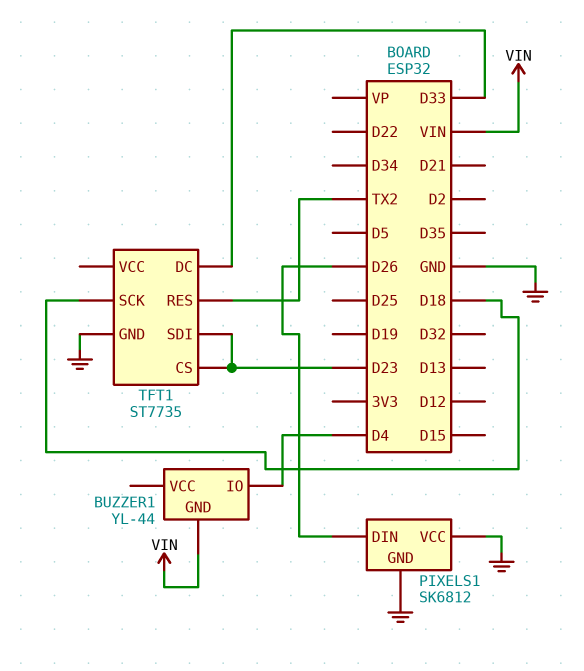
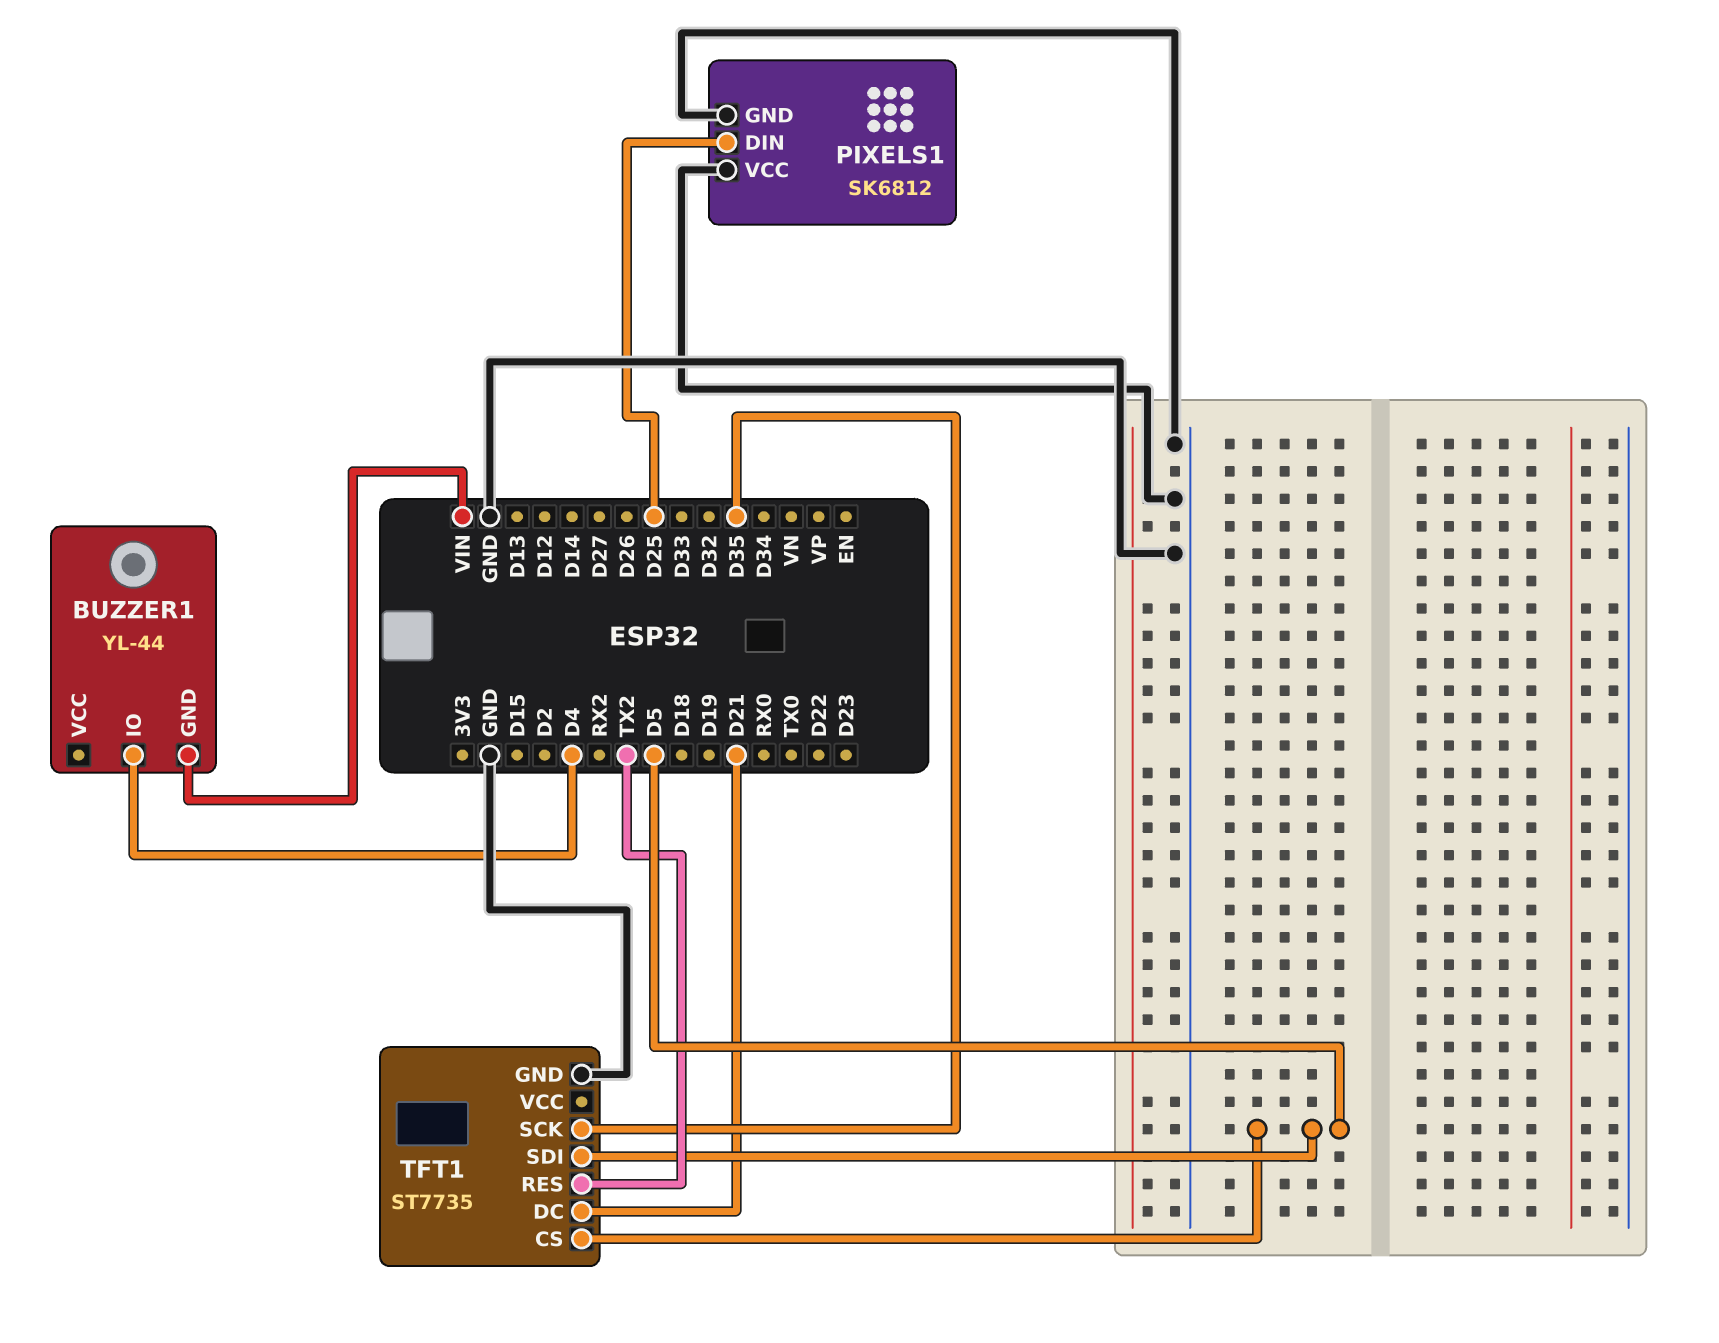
PIXELS1 pin DIN: D26 -> D25
TFT1 pin CS: D23 -> D5
TFT1 pin DC: D33 -> D21
TFT1 pin SCK: D18 -> D35
TFT1 pin SDI: D23 -> D5

